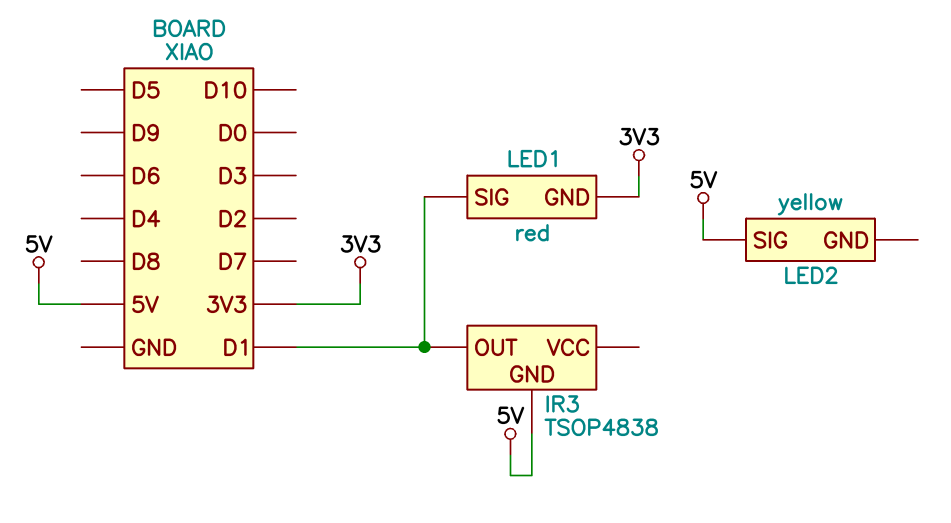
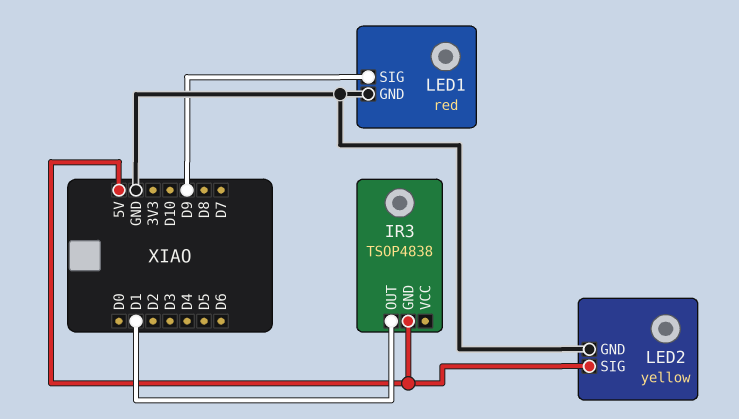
LED1 pin GND: 3V3 -> GND
LED1 pin SIG: D1 -> D9
LED2 pin GND: none -> GND

